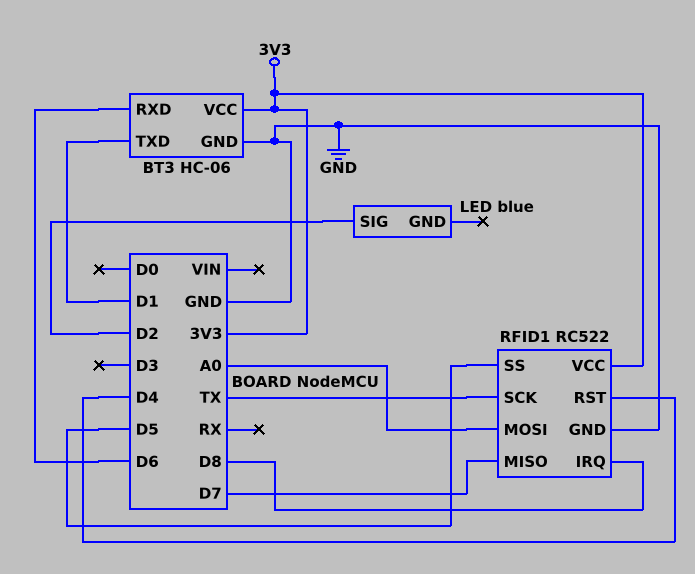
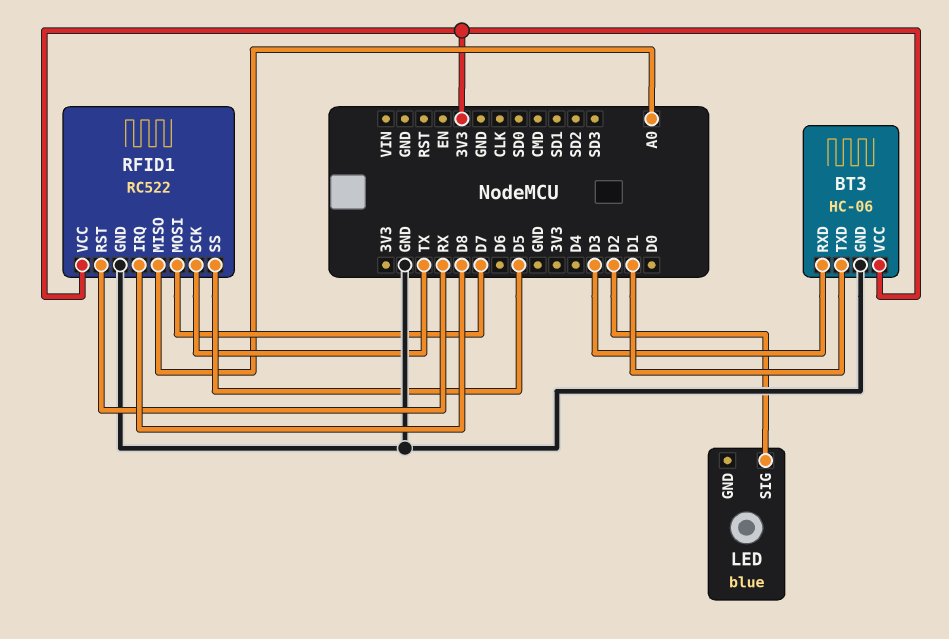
BT3 pin RXD: D6 -> D3
RFID1 pin MISO: D7 -> A0
RFID1 pin MOSI: A0 -> D7
RFID1 pin RST: D4 -> RX

